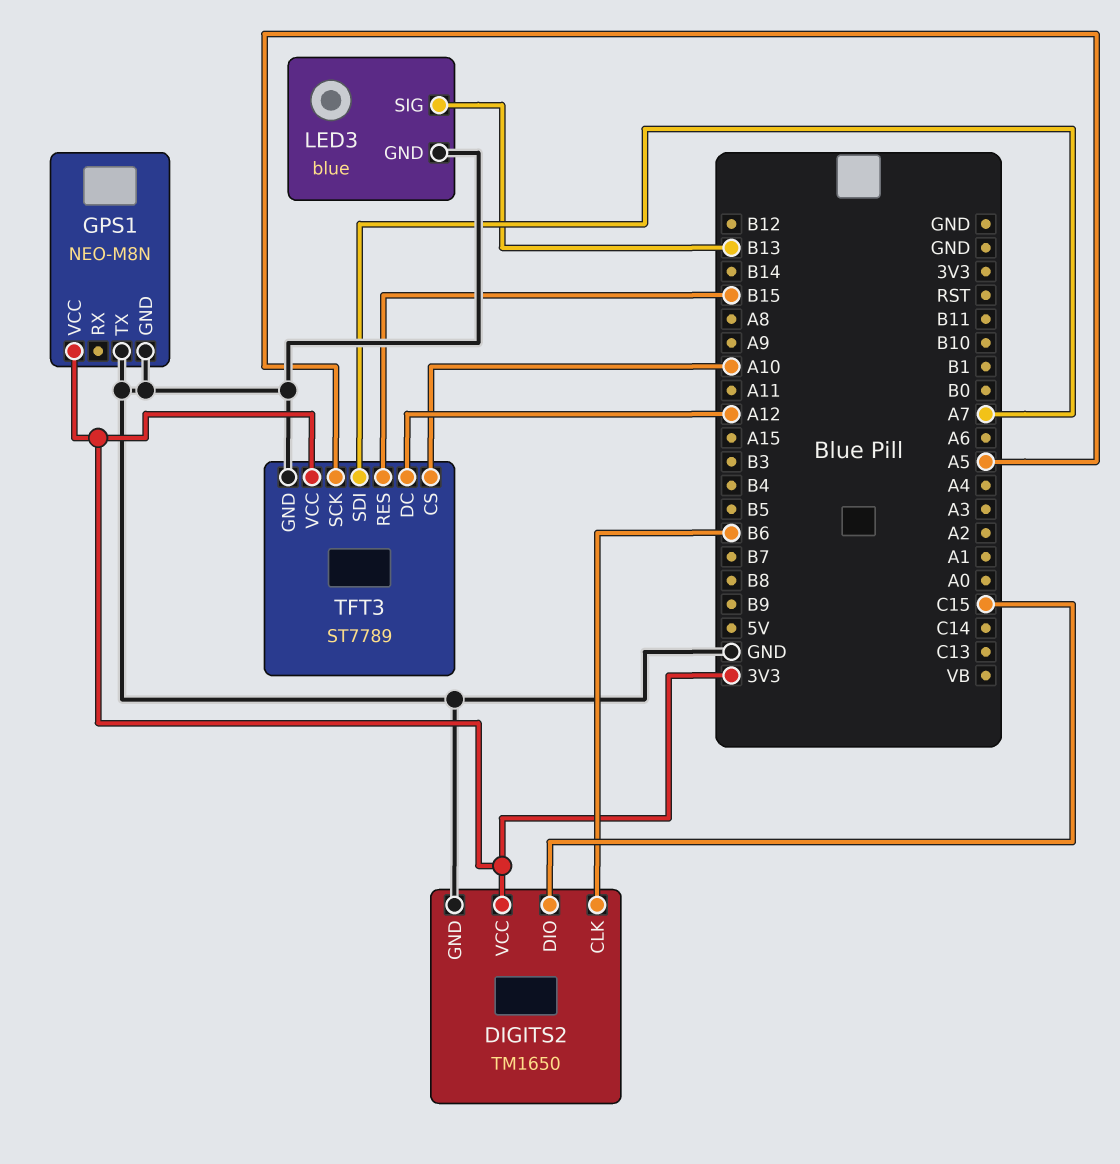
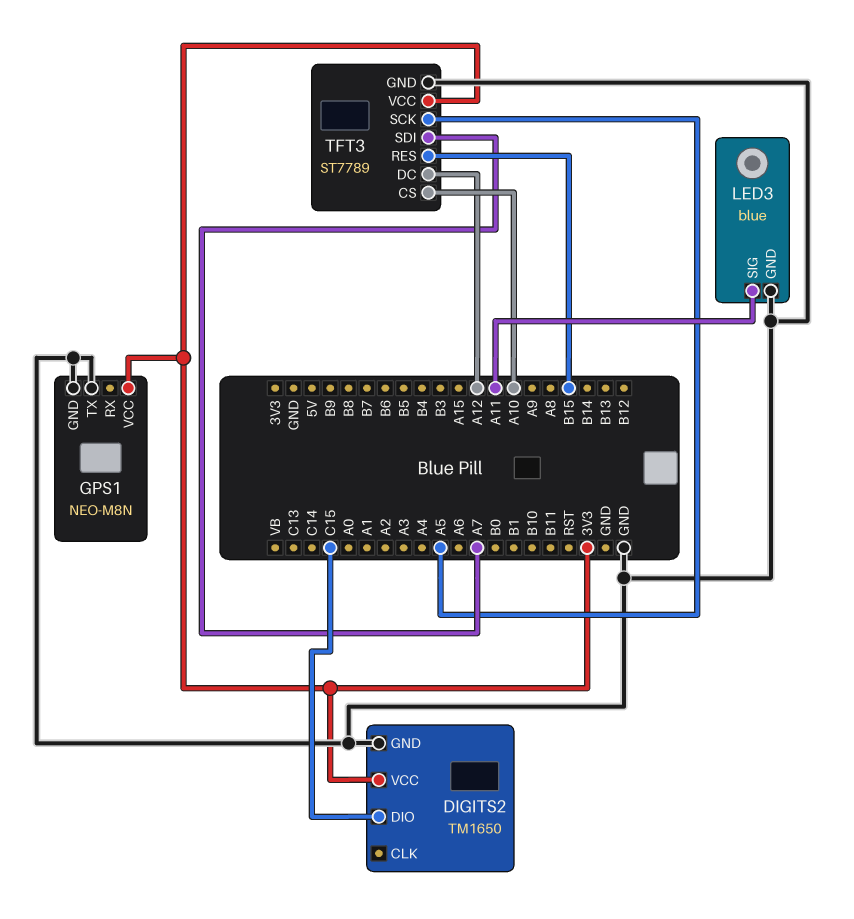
DIGITS2 pin CLK: B6 -> none
LED3 pin SIG: B13 -> A11

